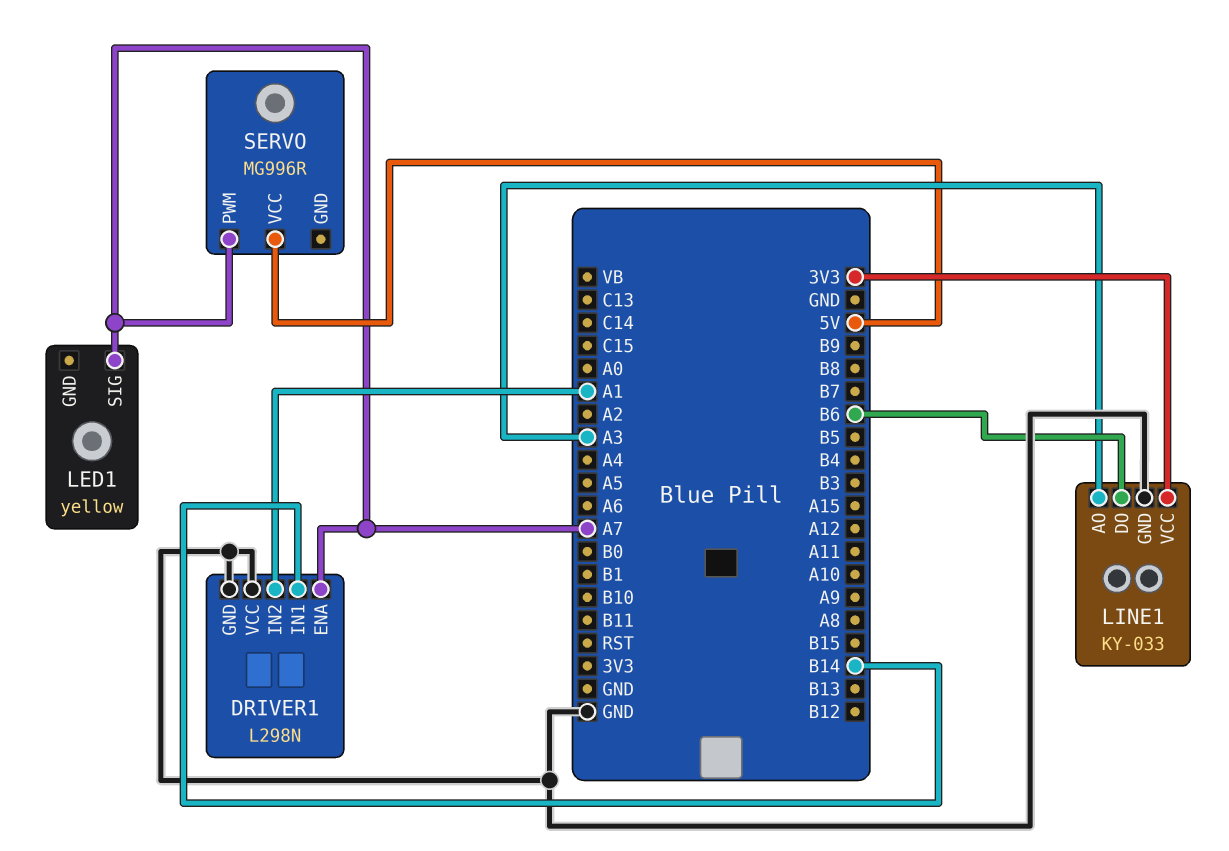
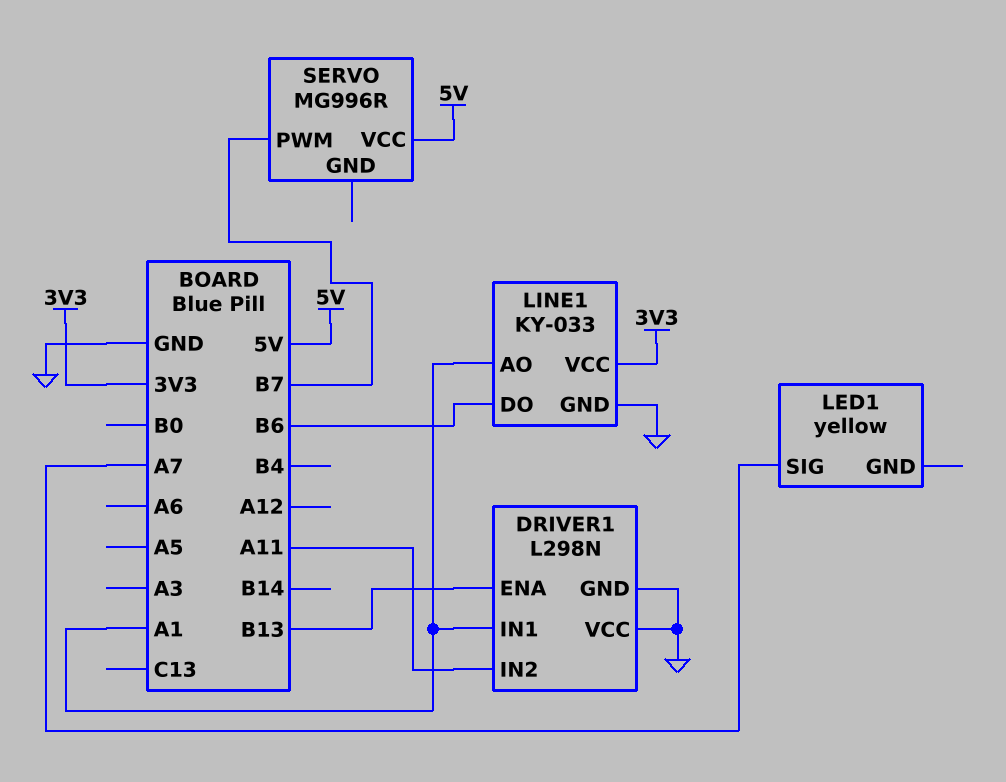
DRIVER1 pin ENA: A7 -> B13
DRIVER1 pin IN1: B14 -> A1
DRIVER1 pin IN2: A1 -> A11
LINE1 pin AO: A3 -> A1
SERVO pin PWM: A7 -> B7

